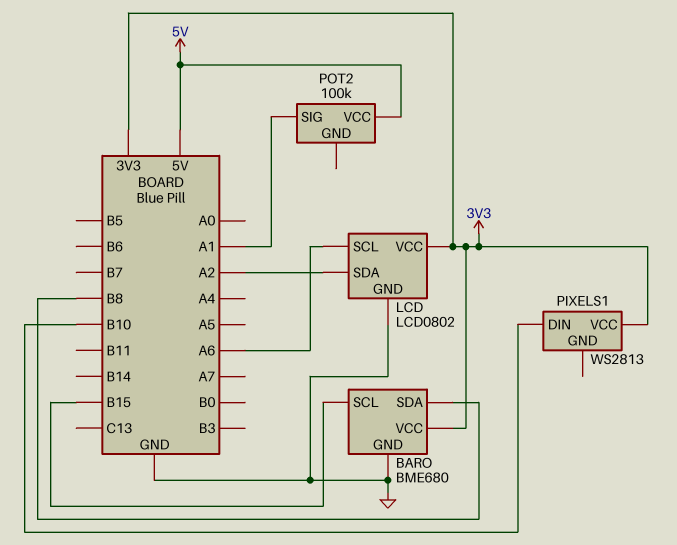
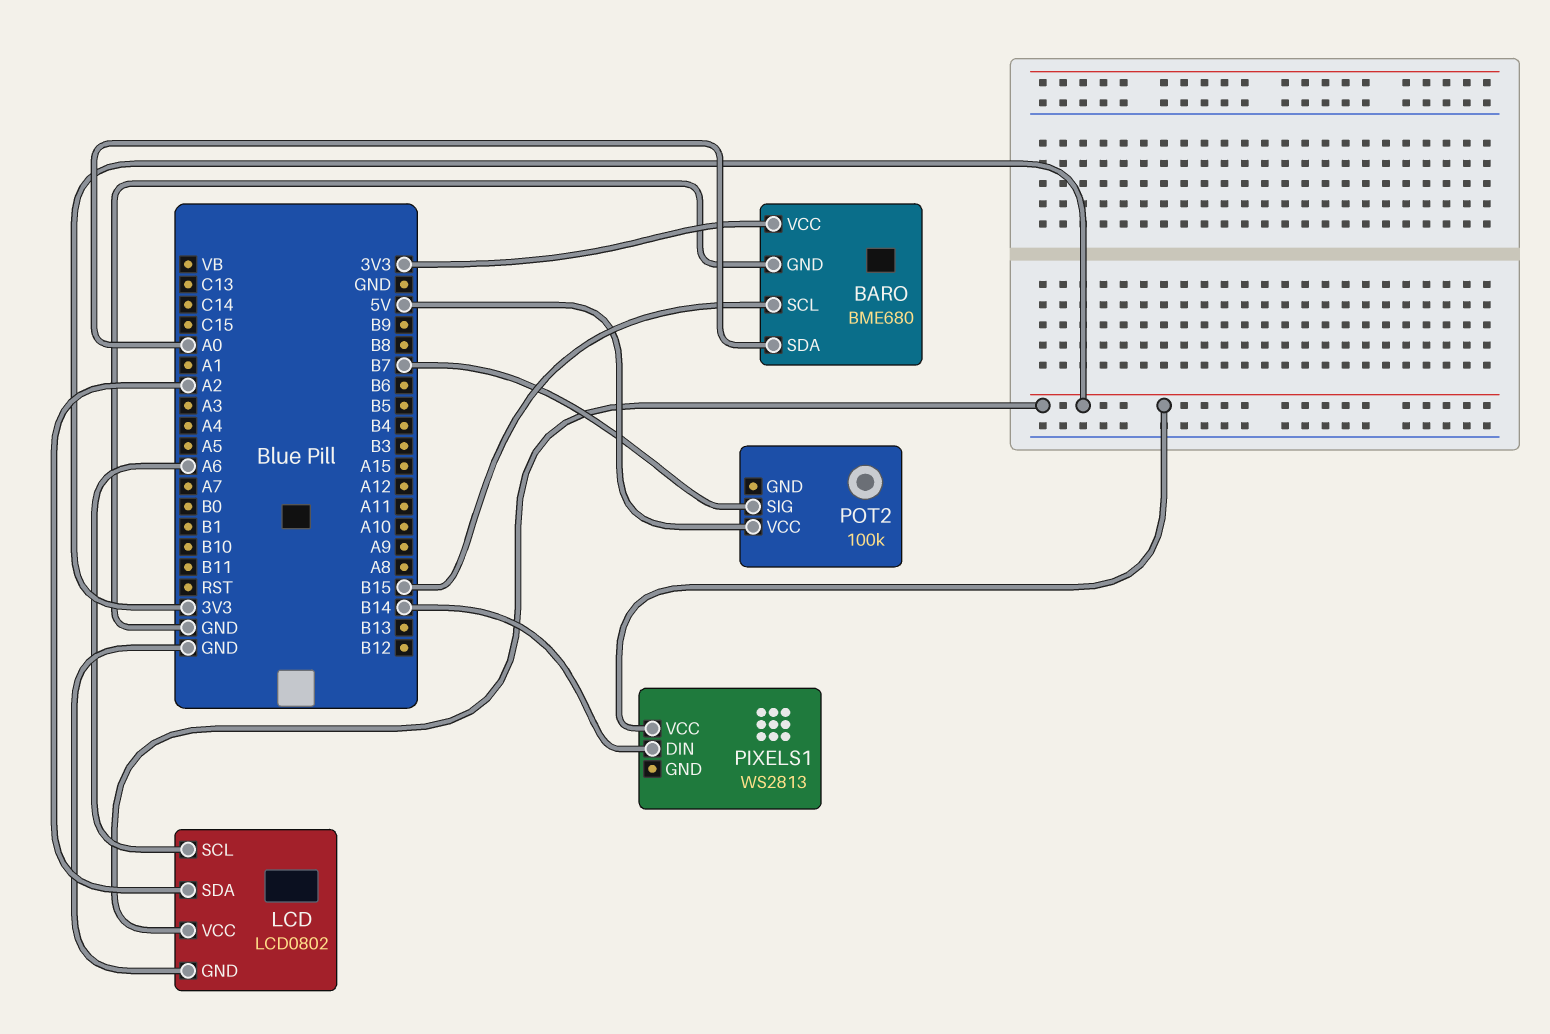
BARO pin SDA: B8 -> A0
PIXELS1 pin DIN: B10 -> B14
POT2 pin SIG: A1 -> B7

